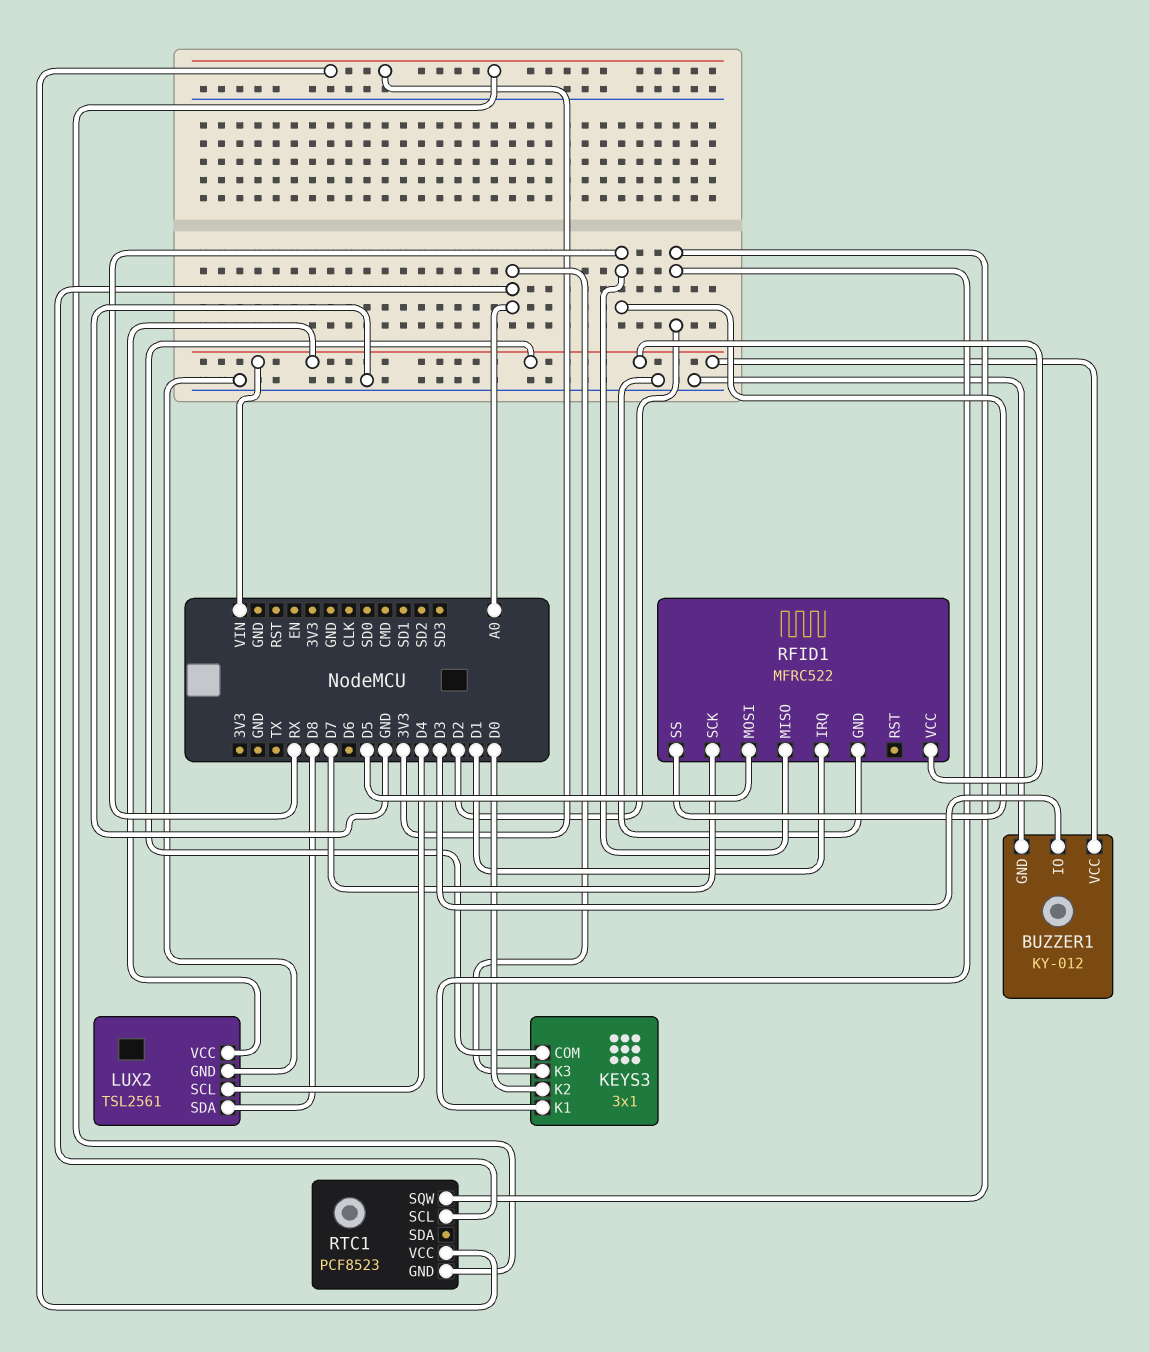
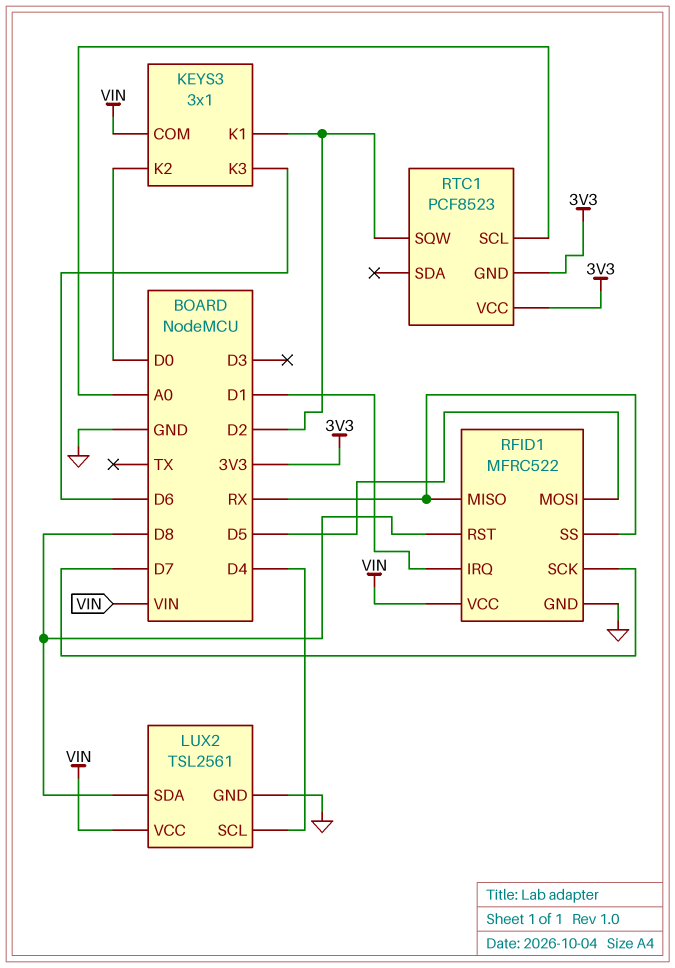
BUZZER1: KY-012 -> none
BUZZER1 pin GND: GND -> none
BUZZER1 pin IO: D3 -> none
BUZZER1 pin VCC: VIN -> none
KEYS3 pin K3: A0 -> D6
RFID1 pin RST: none -> D8

